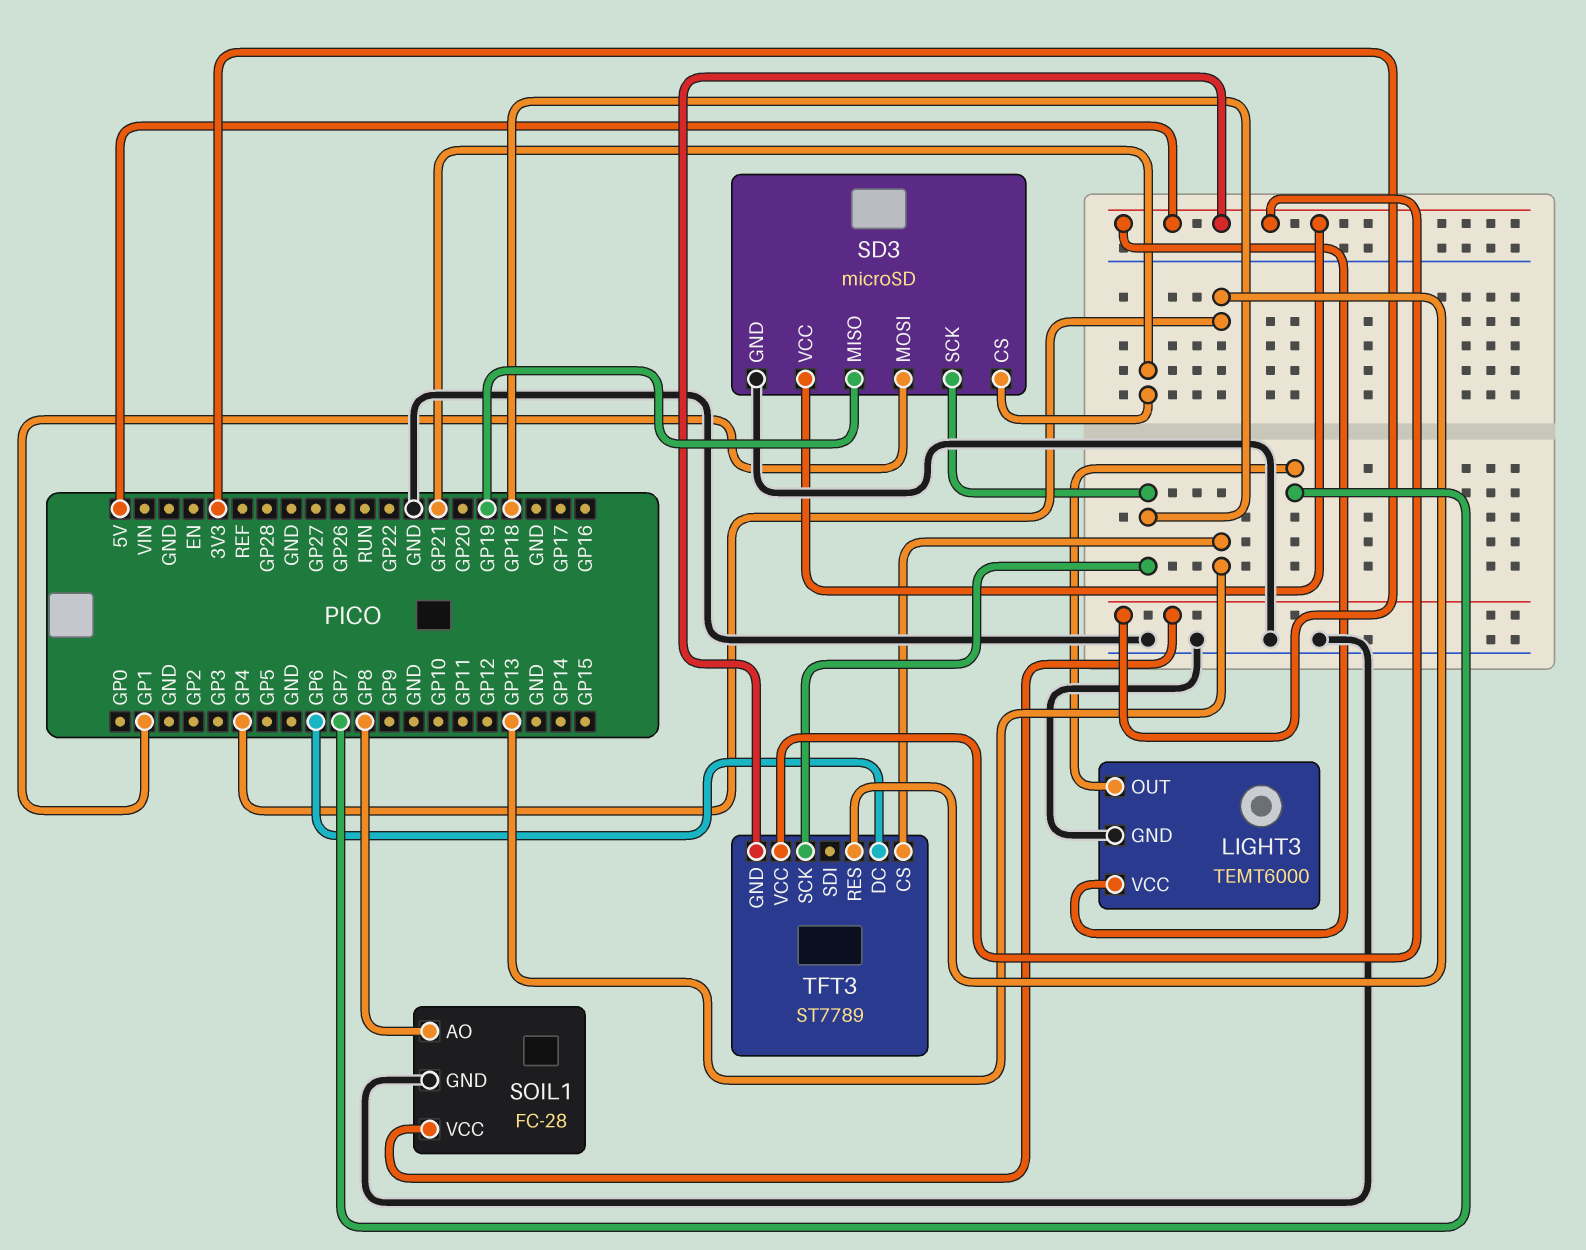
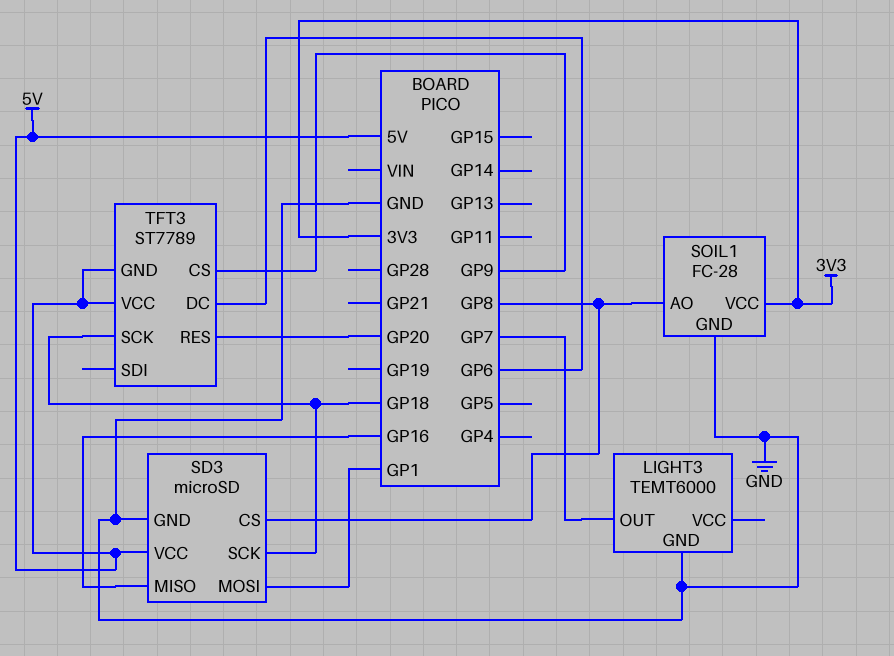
LIGHT3 pin VCC: 5V -> none
SD3 pin CS: GP21 -> GP8
SD3 pin MISO: GP19 -> GP16
TFT3 pin CS: GP13 -> GP9
TFT3 pin RES: GP4 -> GP20

